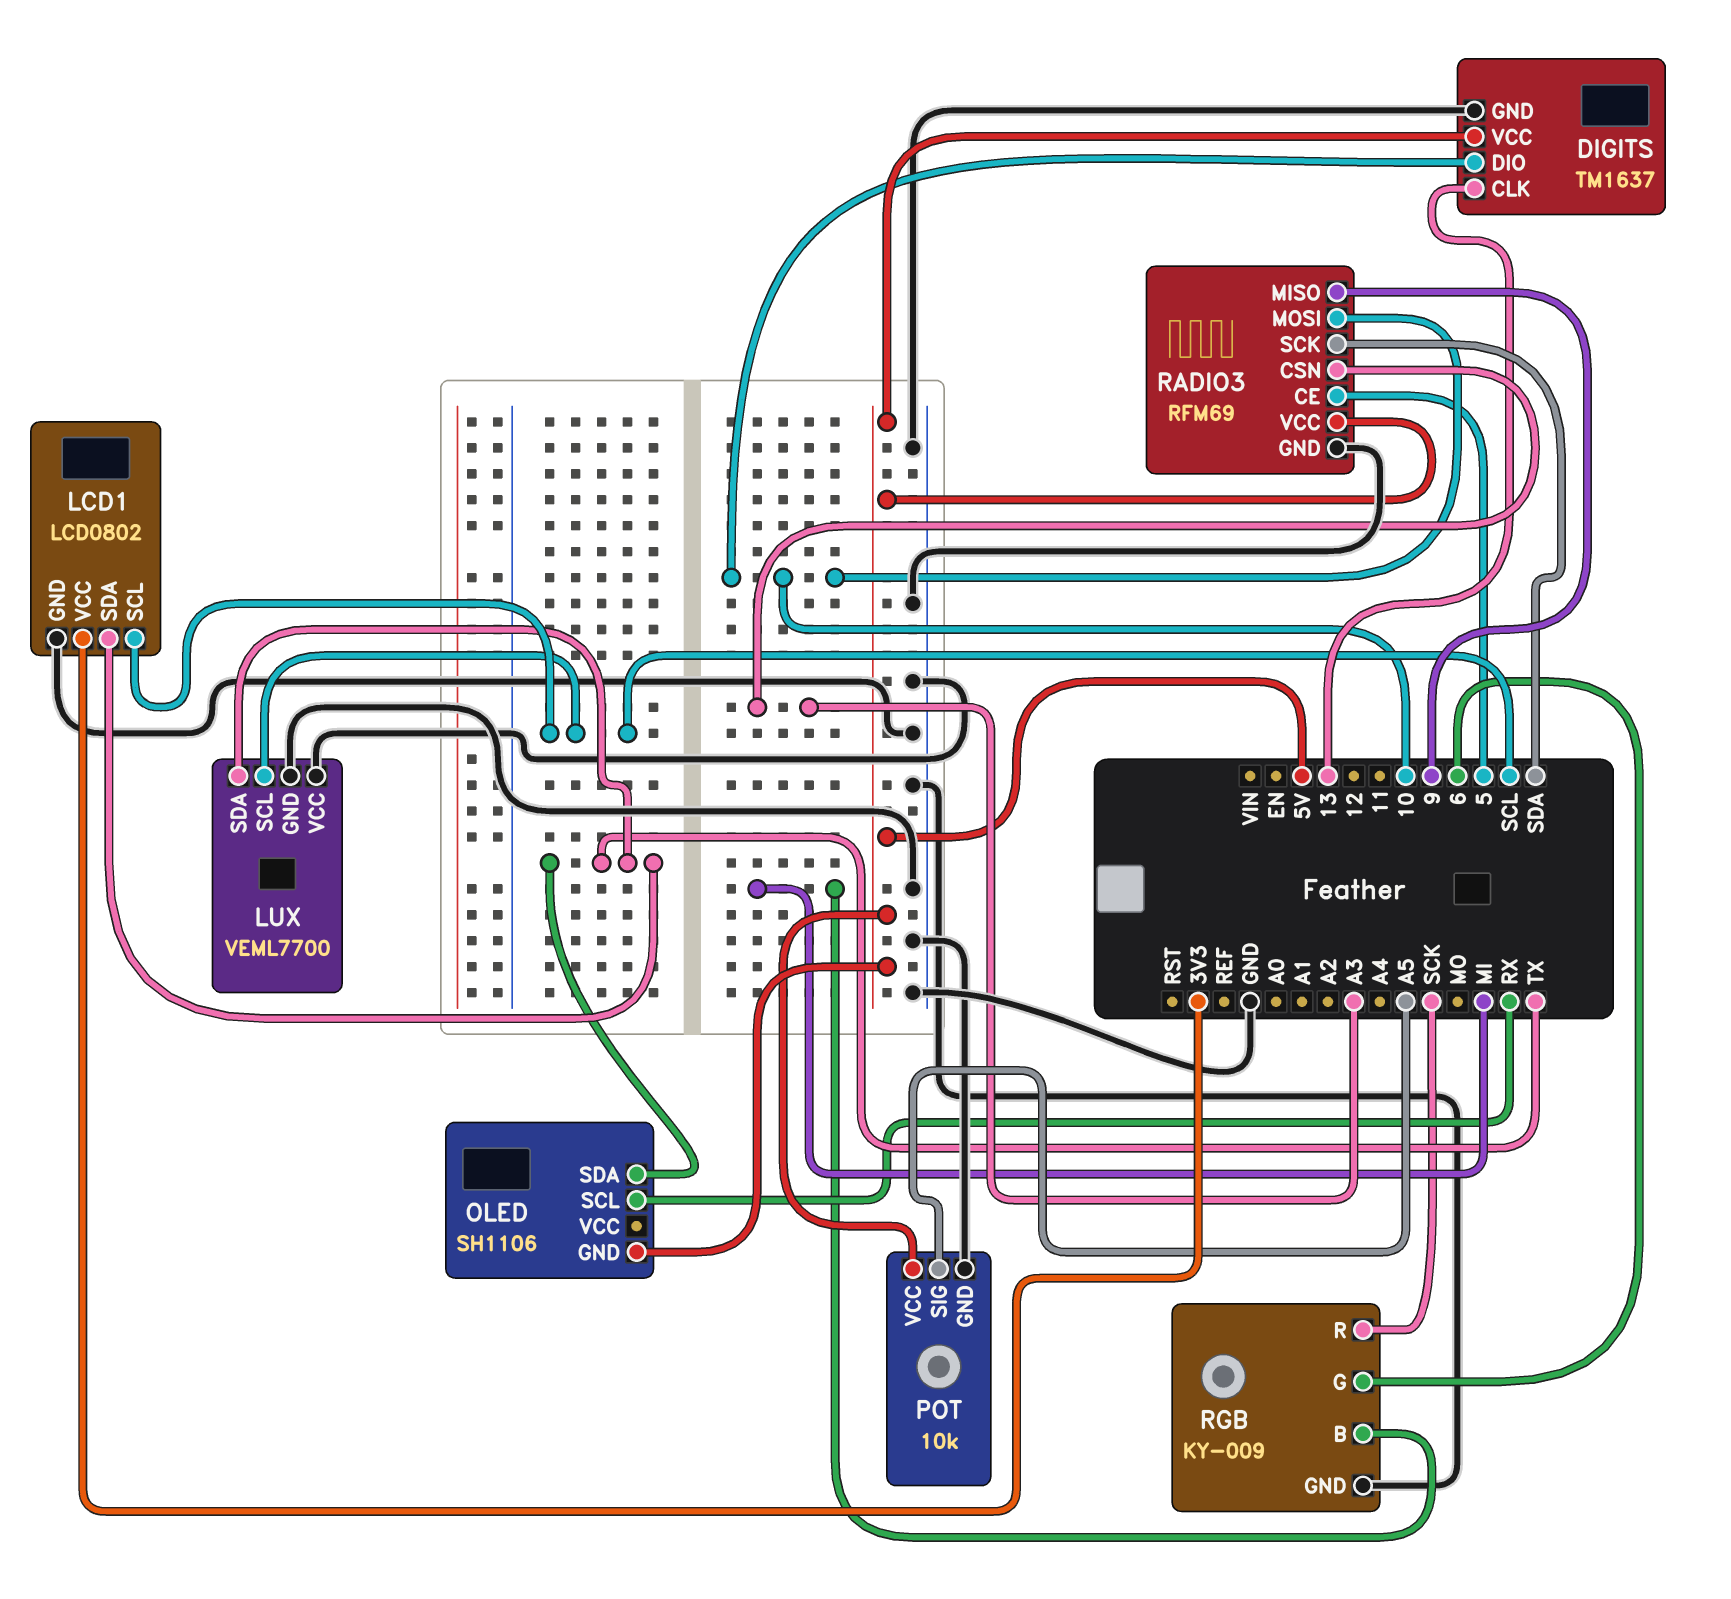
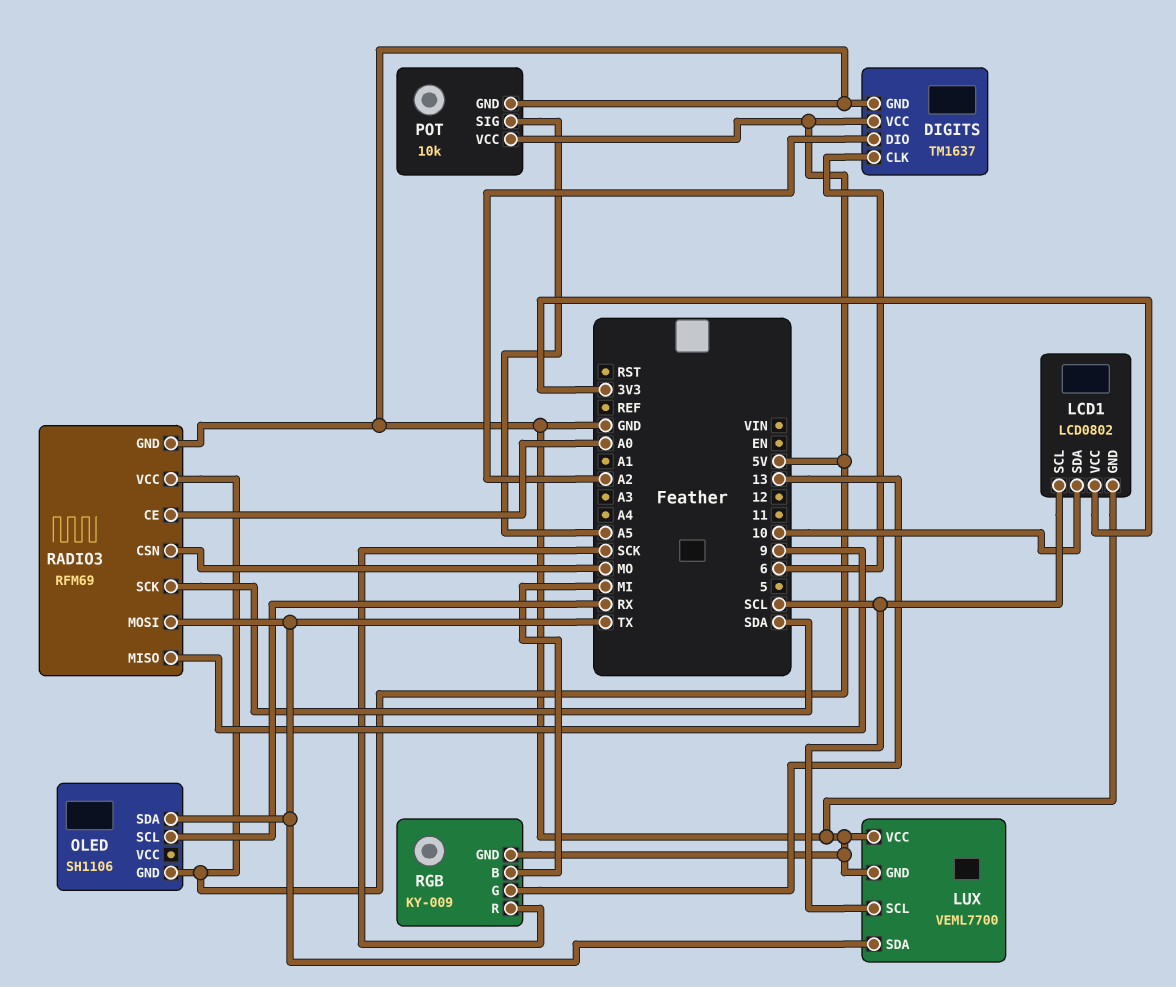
DIGITS pin CLK: 13 -> 6
DIGITS pin DIO: 10 -> A2
LCD1 pin SDA: TX -> 10
RADIO3 pin CE: 5 -> A0
RADIO3 pin CSN: A3 -> MO
RADIO3 pin MOSI: 10 -> TX
RGB pin G: 6 -> 13

